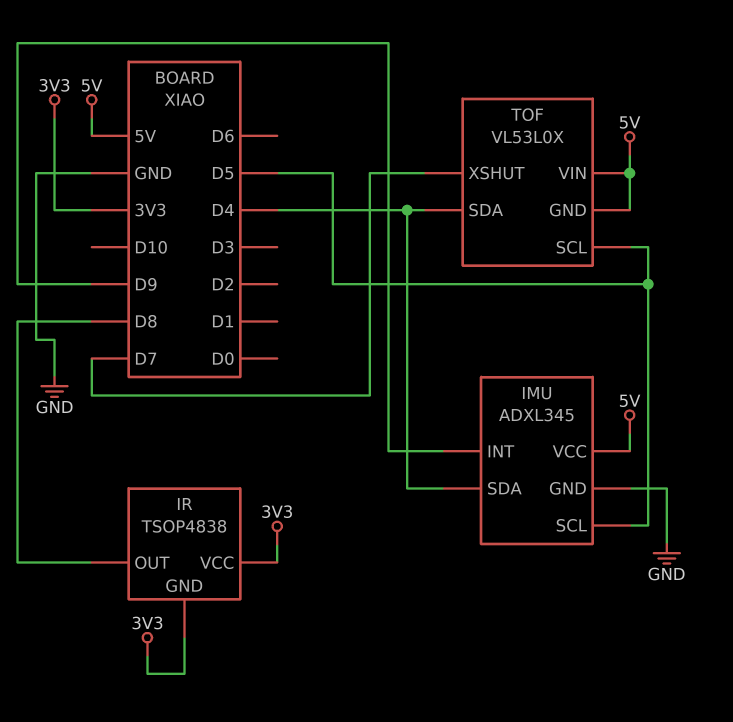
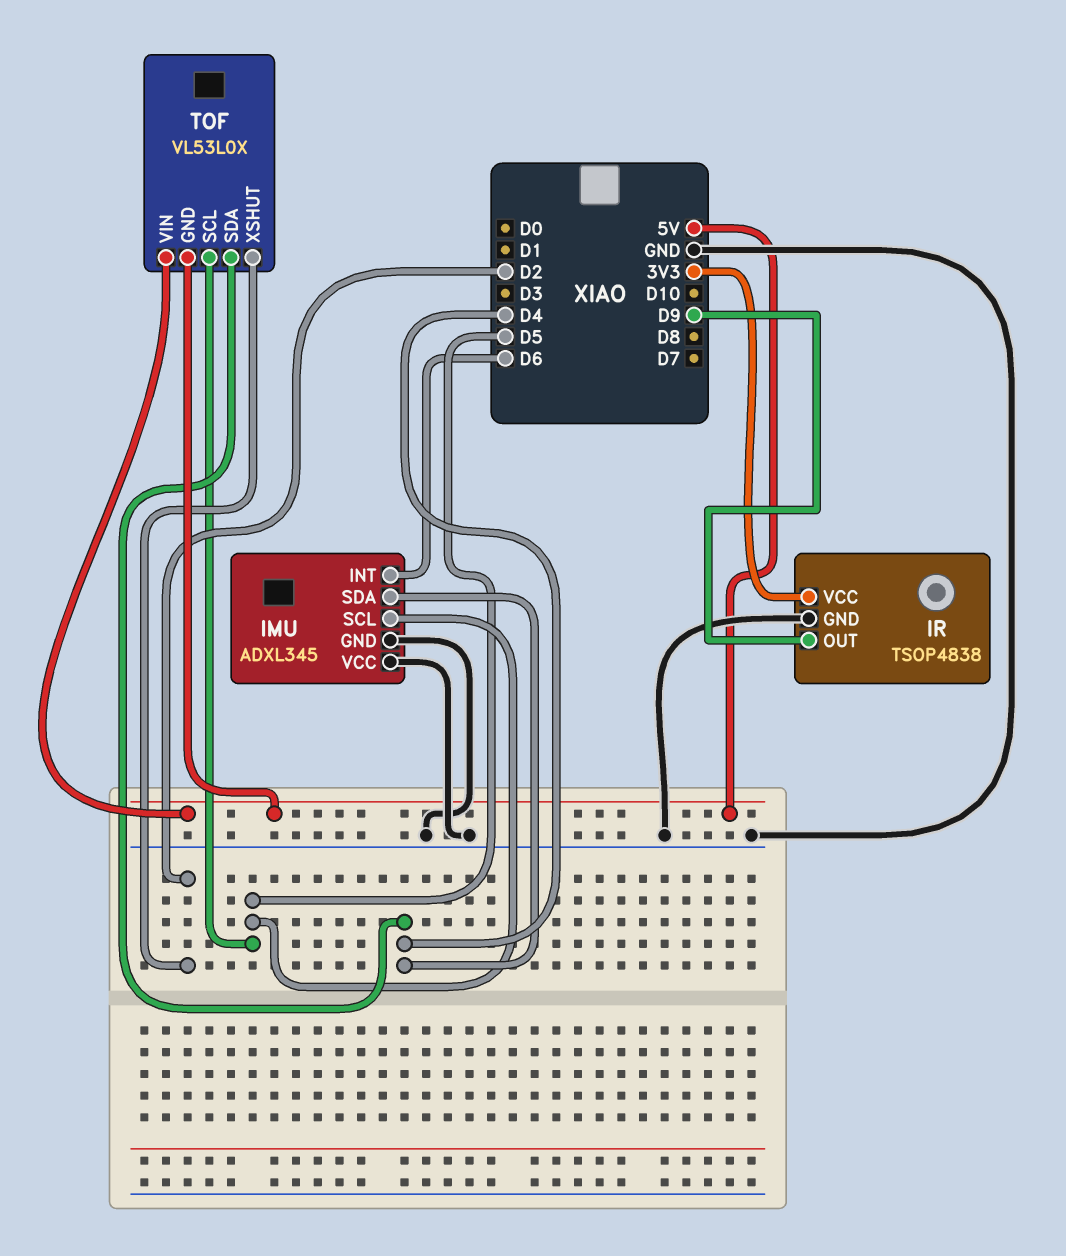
IMU pin INT: D9 -> D6
IMU pin VCC: 5V -> GND
IR pin GND: 3V3 -> GND
IR pin OUT: D8 -> D9
TOF pin XSHUT: D7 -> D2

